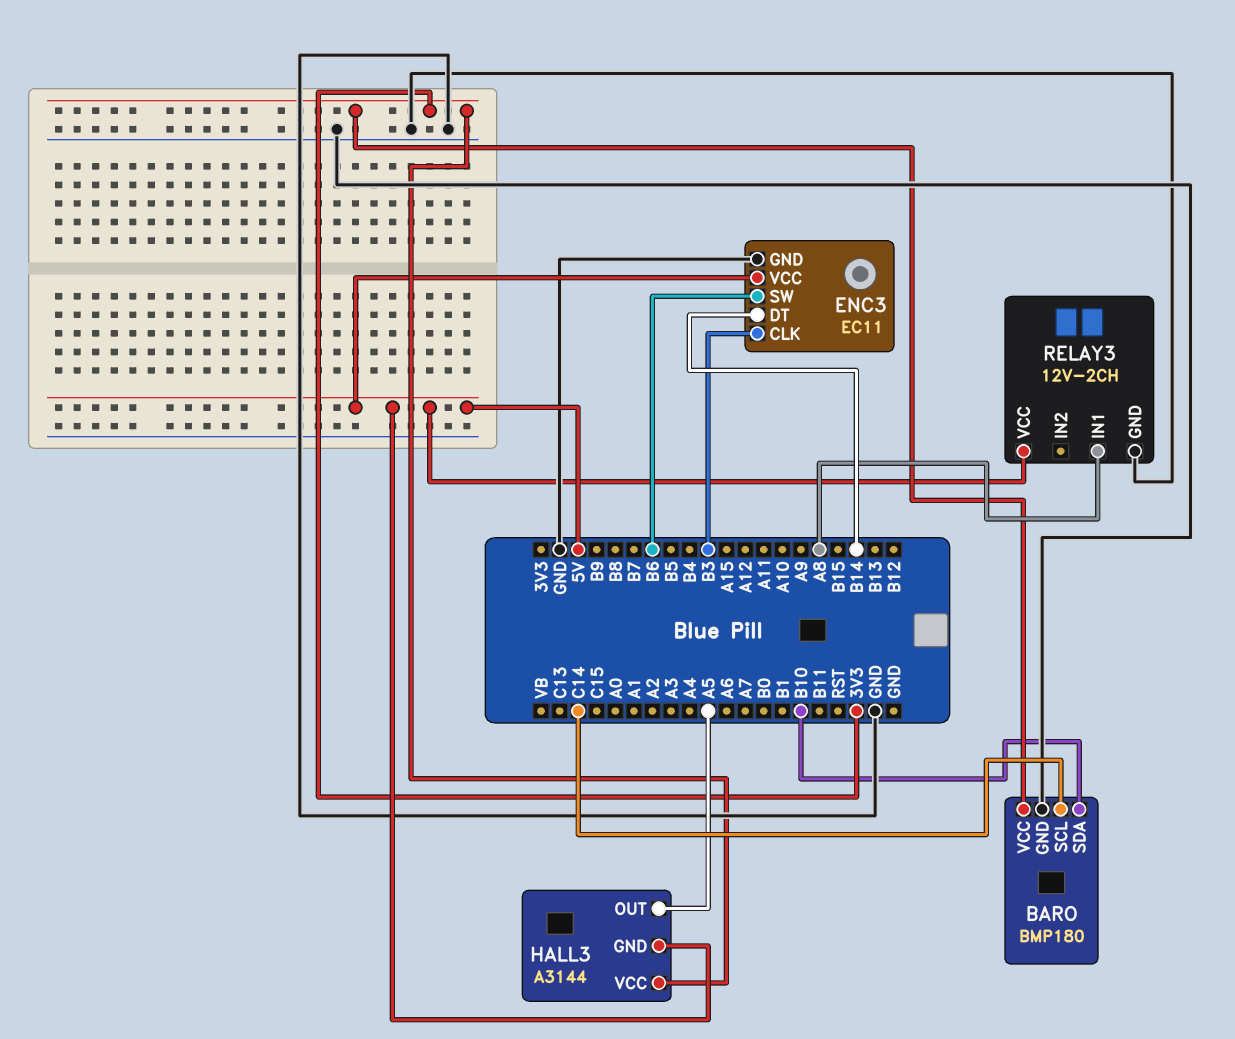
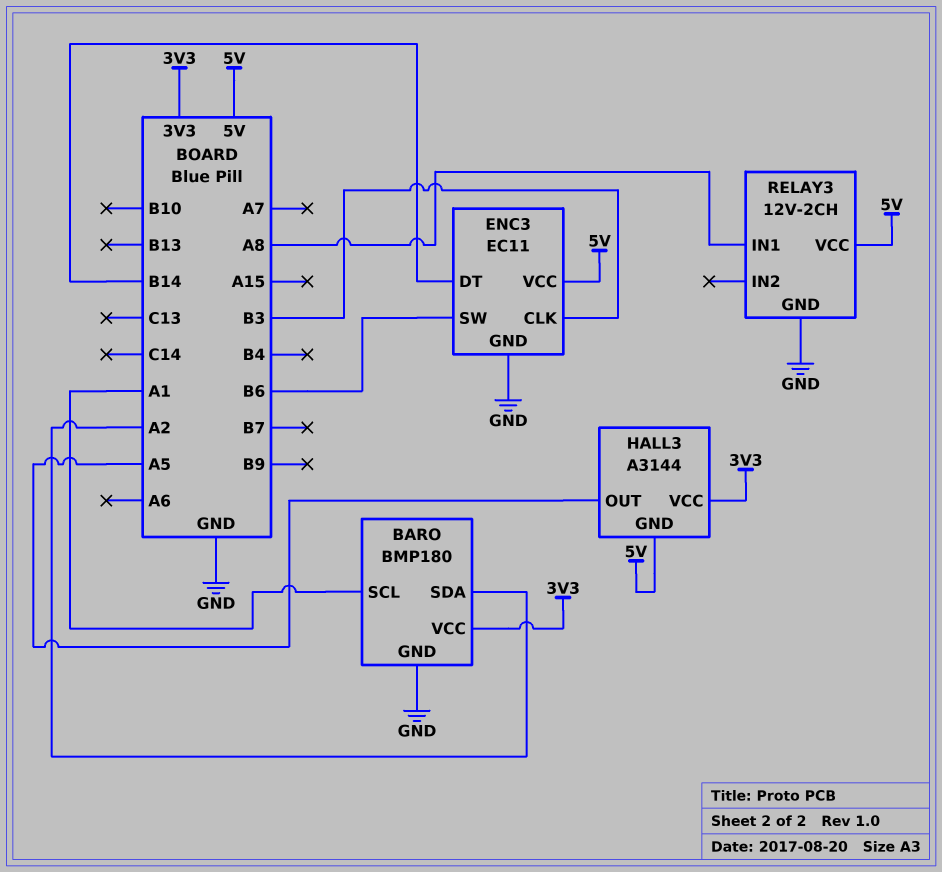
BARO pin SCL: C14 -> A1
BARO pin SDA: B10 -> A2

